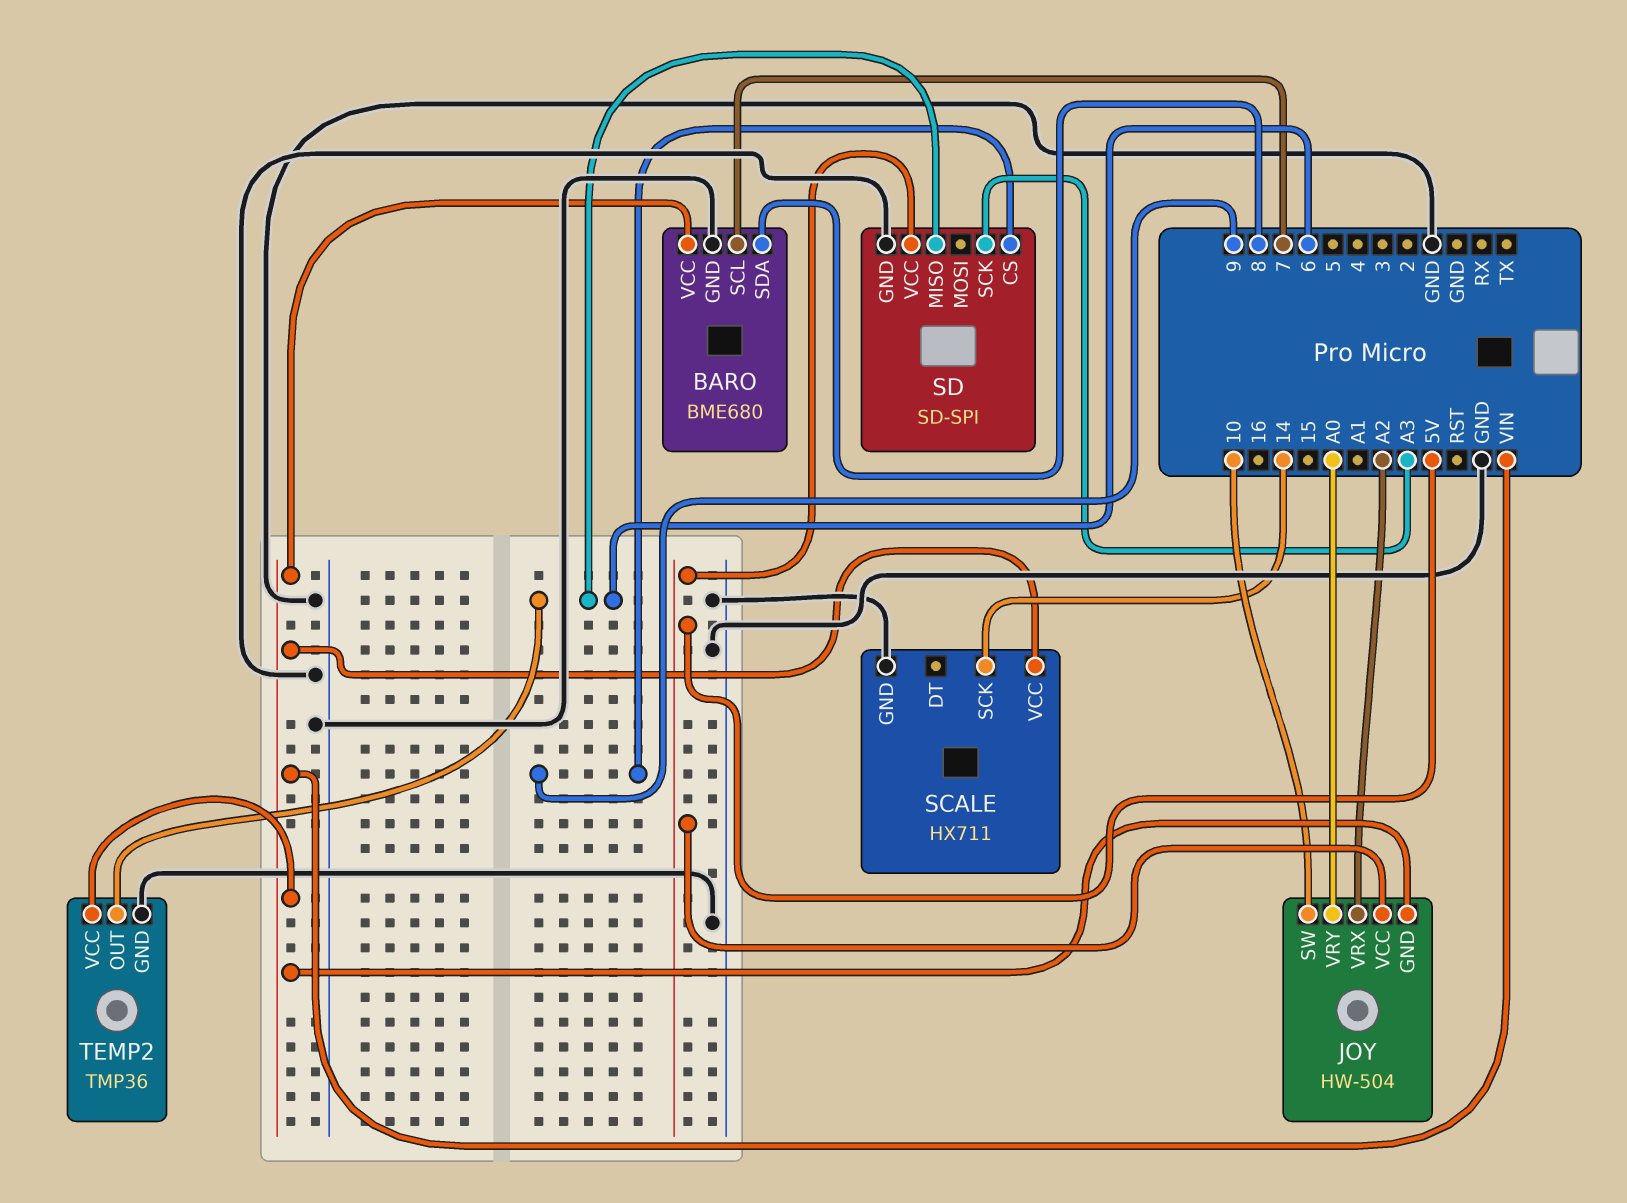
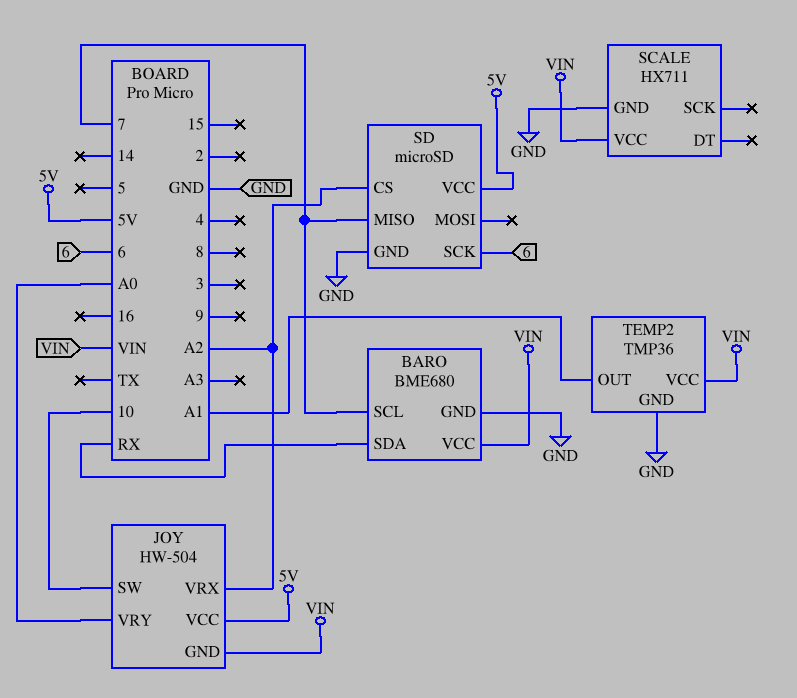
BARO pin SDA: 8 -> RX
SCALE pin SCK: 14 -> none
SD: SD-SPI -> microSD
SD pin CS: 9 -> A2
SD pin MISO: 6 -> 7
SD pin SCK: A3 -> 6
TEMP2 pin OUT: 6 -> A1

